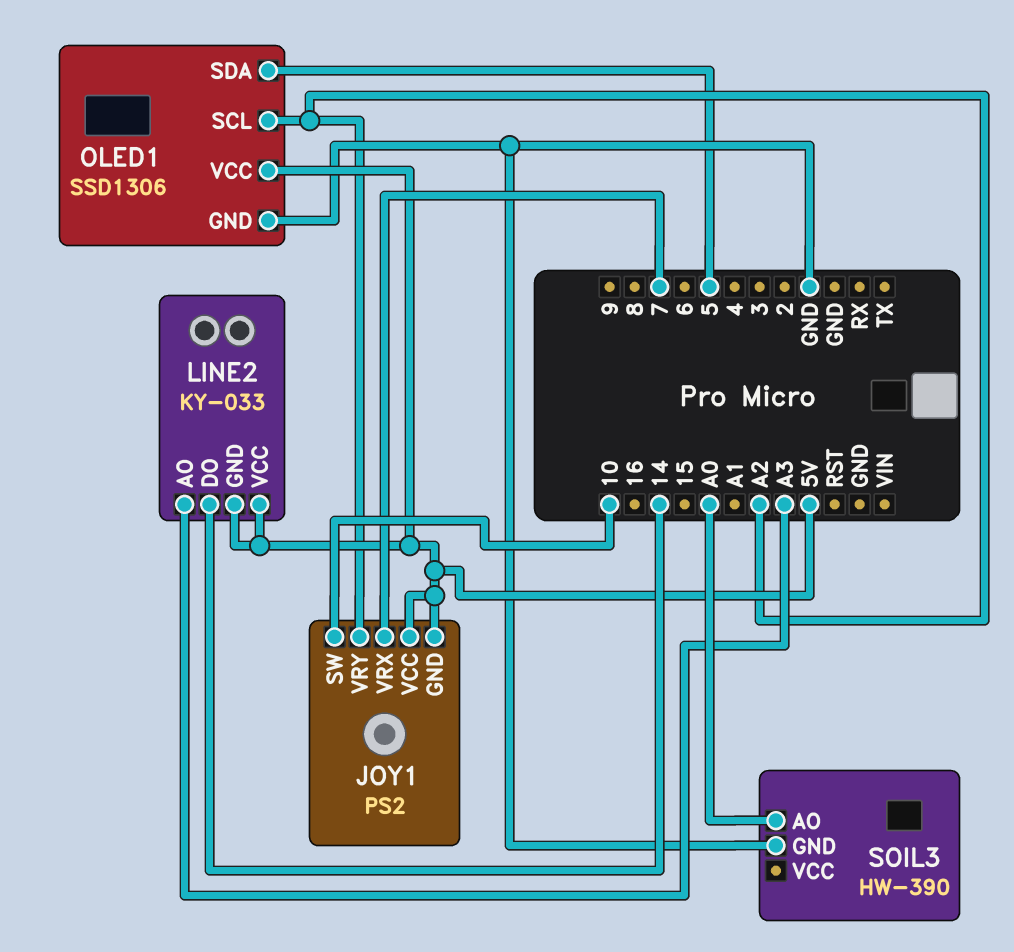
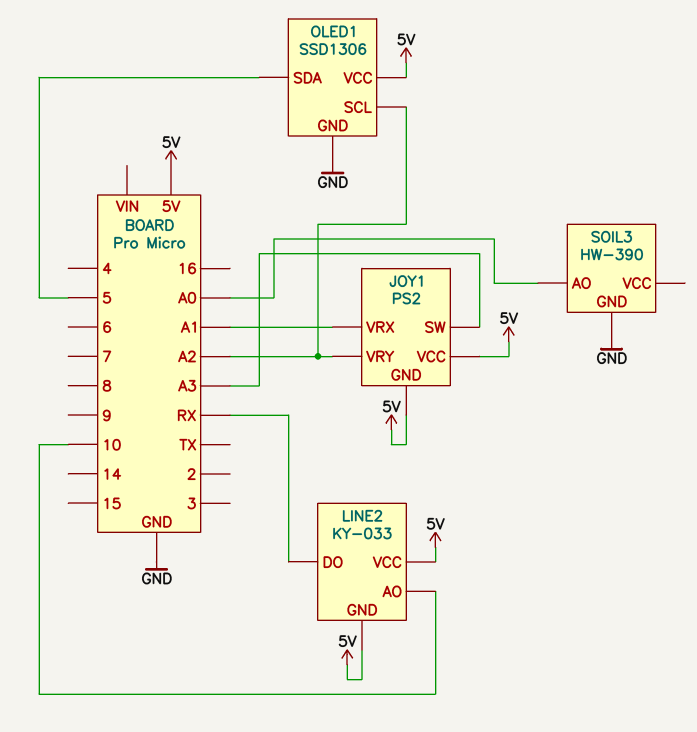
JOY1 pin SW: 10 -> A3
JOY1 pin VRX: 7 -> A1
LINE2 pin AO: A3 -> 10
LINE2 pin DO: 14 -> RX

